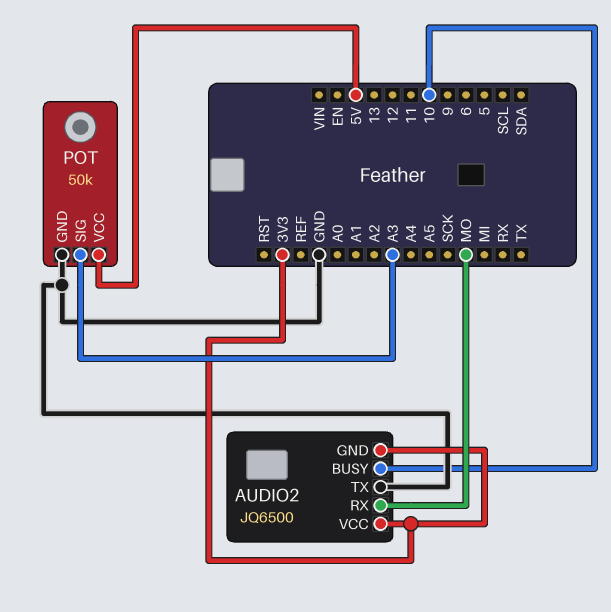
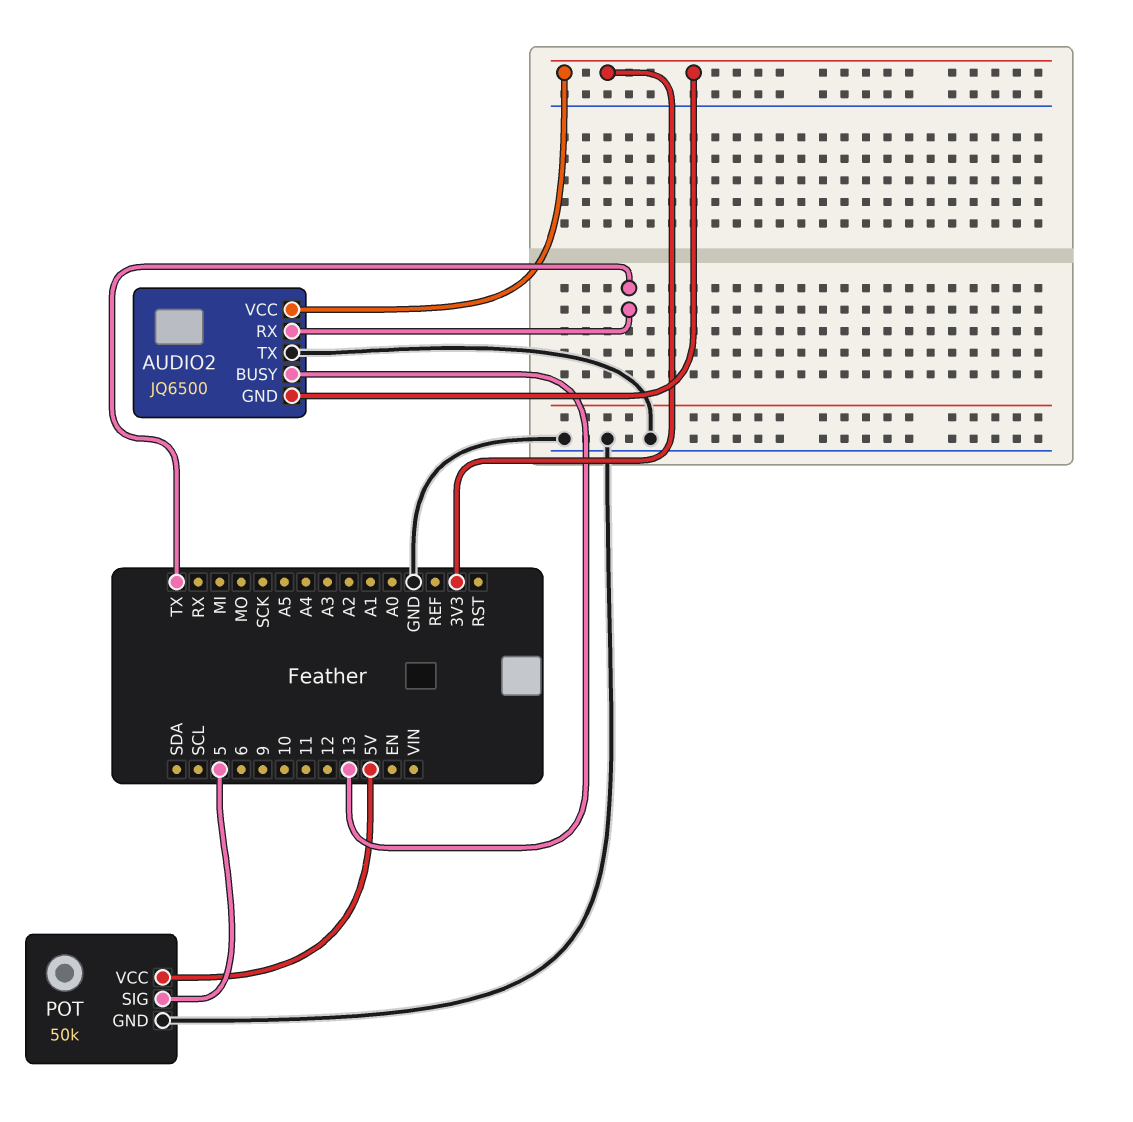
AUDIO2 pin BUSY: 10 -> 13
AUDIO2 pin RX: MO -> TX
POT pin SIG: A3 -> 5

